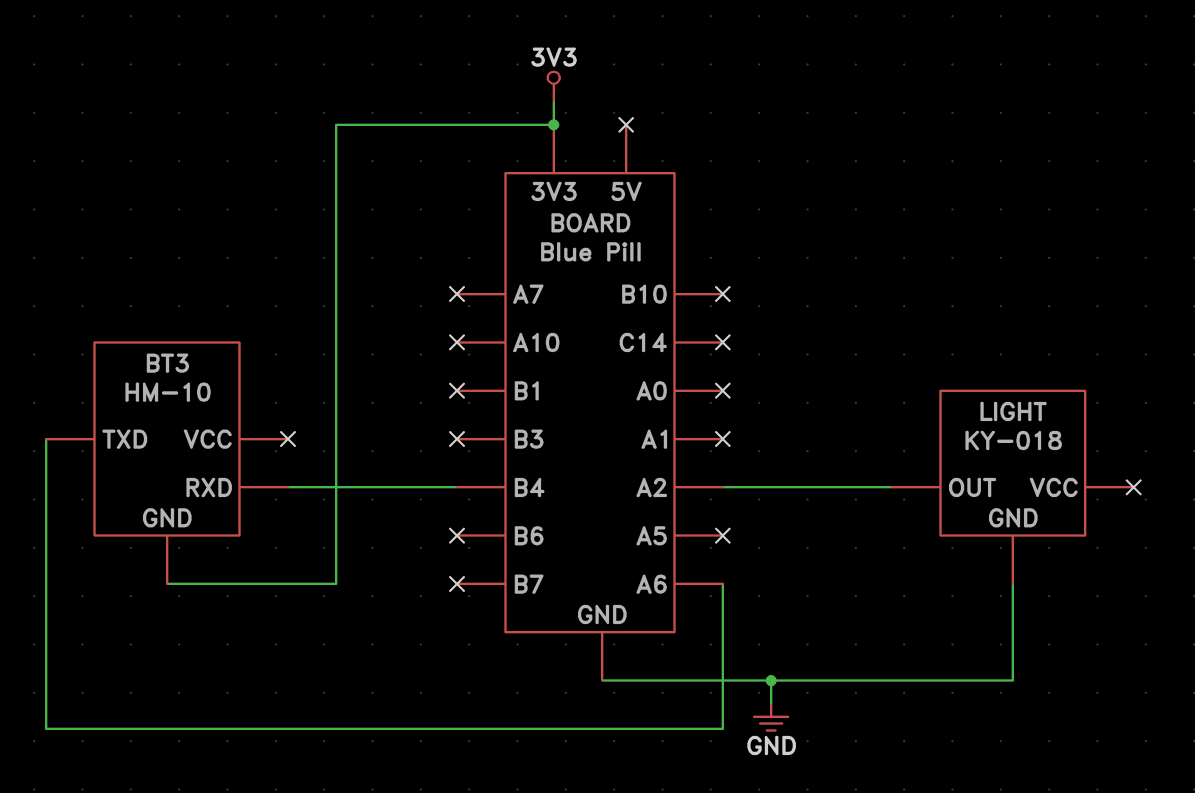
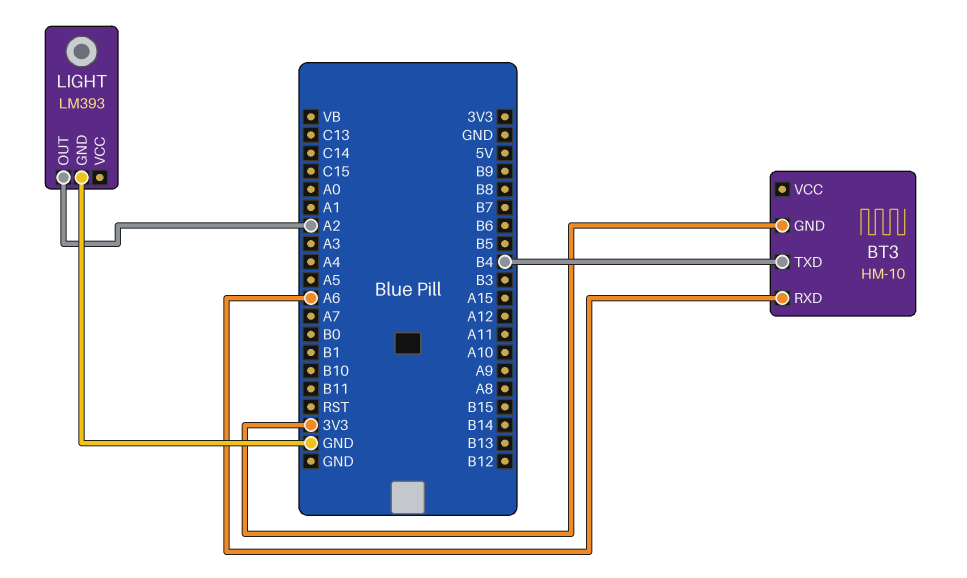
BT3 pin RXD: B4 -> A6
BT3 pin TXD: A6 -> B4
LIGHT: KY-018 -> LM393

